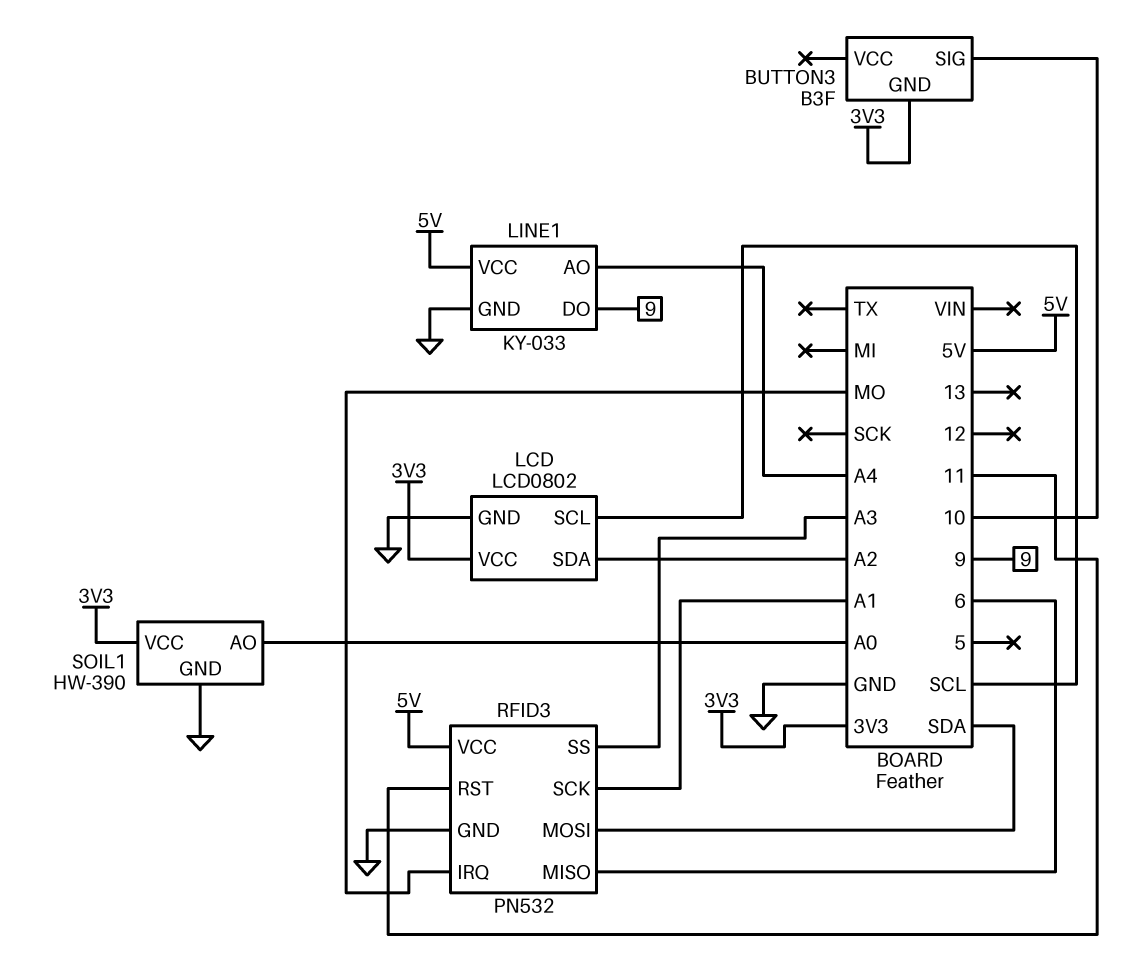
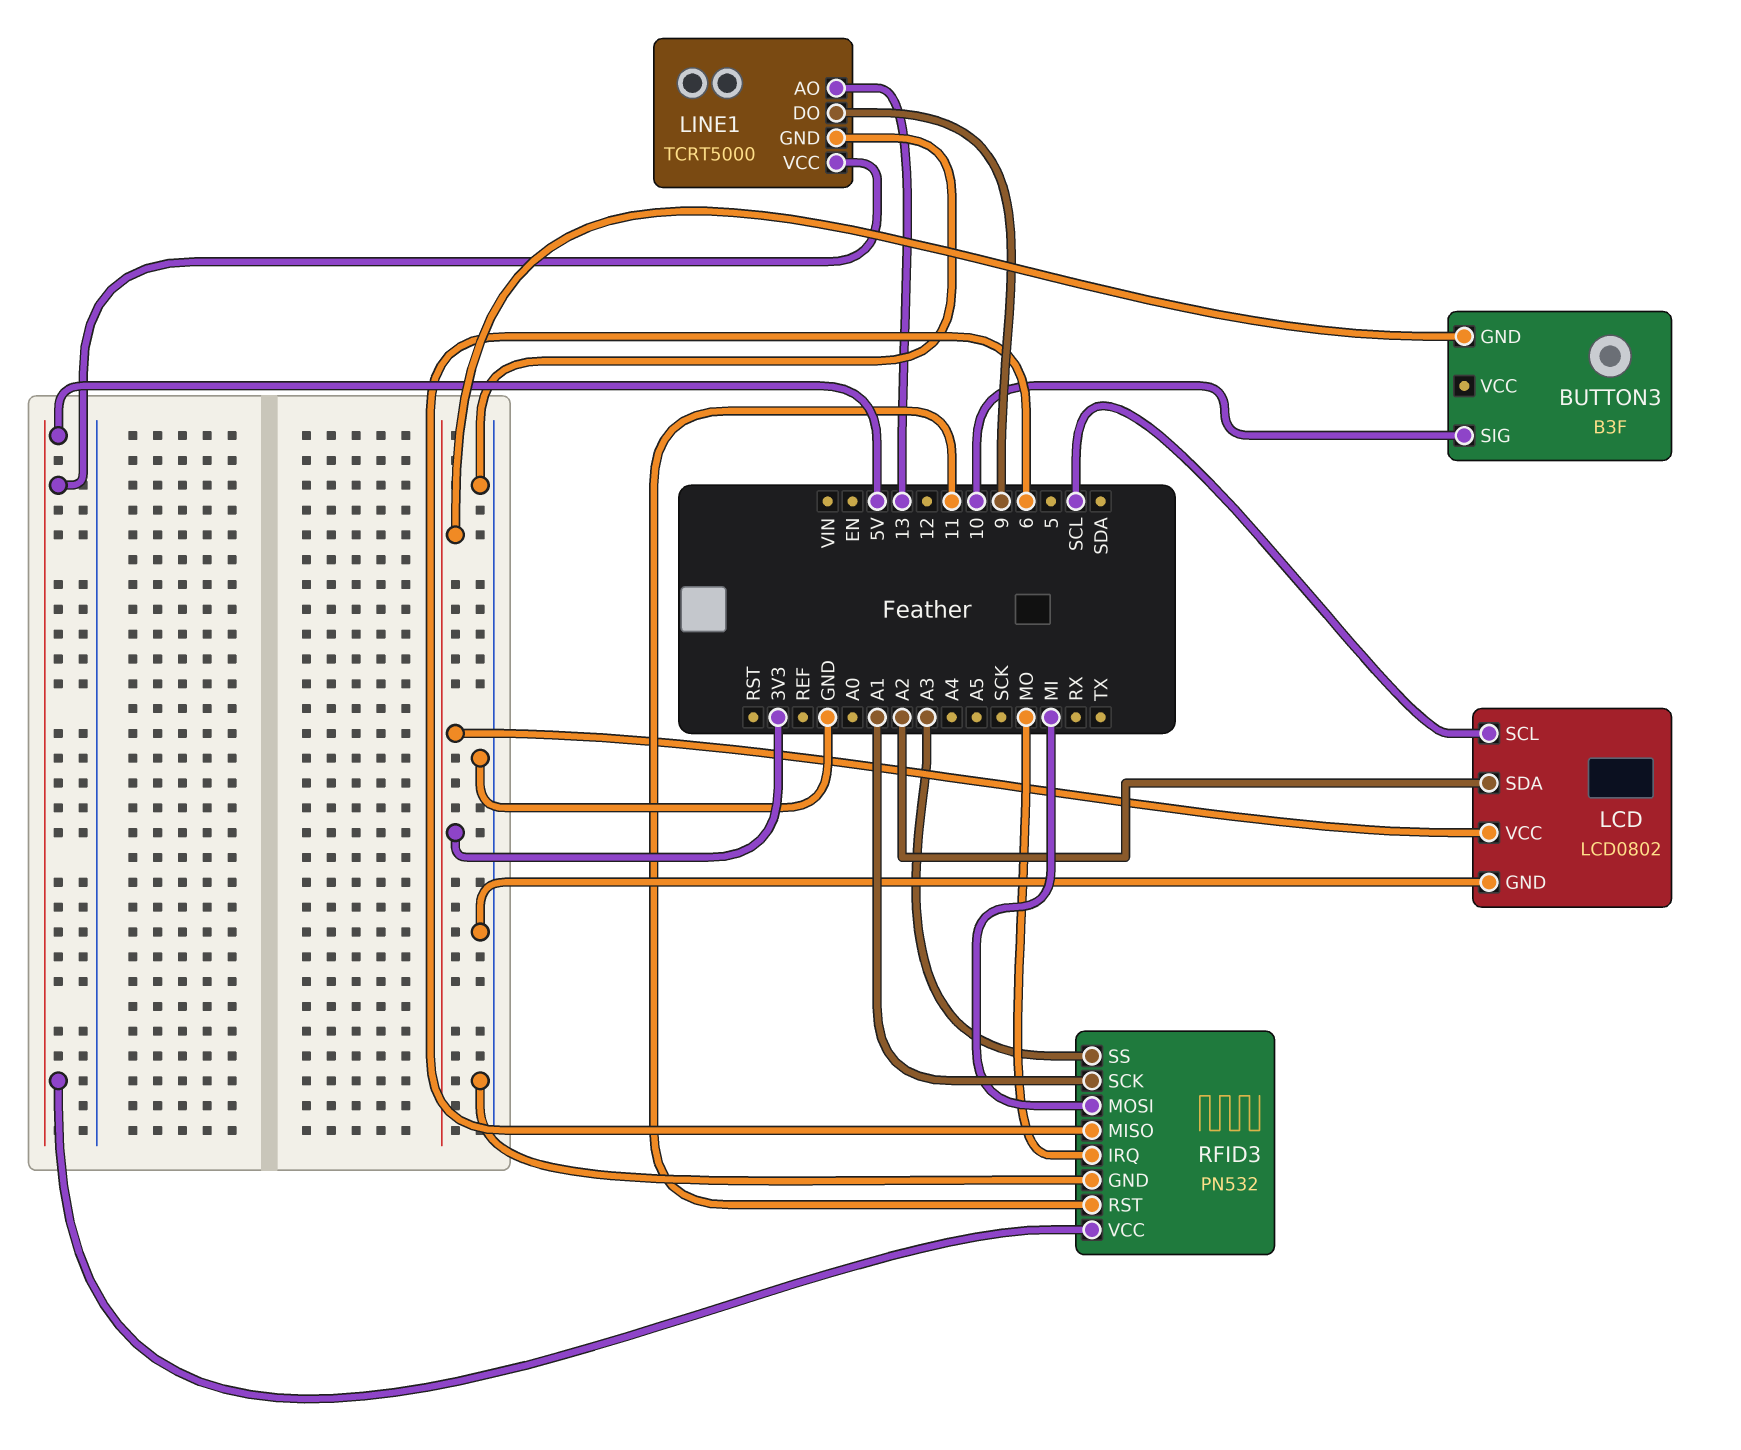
LINE1: KY-033 -> TCRT5000
LINE1 pin AO: A4 -> 13
RFID3 pin MOSI: SDA -> MI
SOIL1: HW-390 -> none
SOIL1 pin AO: A0 -> none
SOIL1 pin GND: GND -> none
SOIL1 pin VCC: 3V3 -> none

